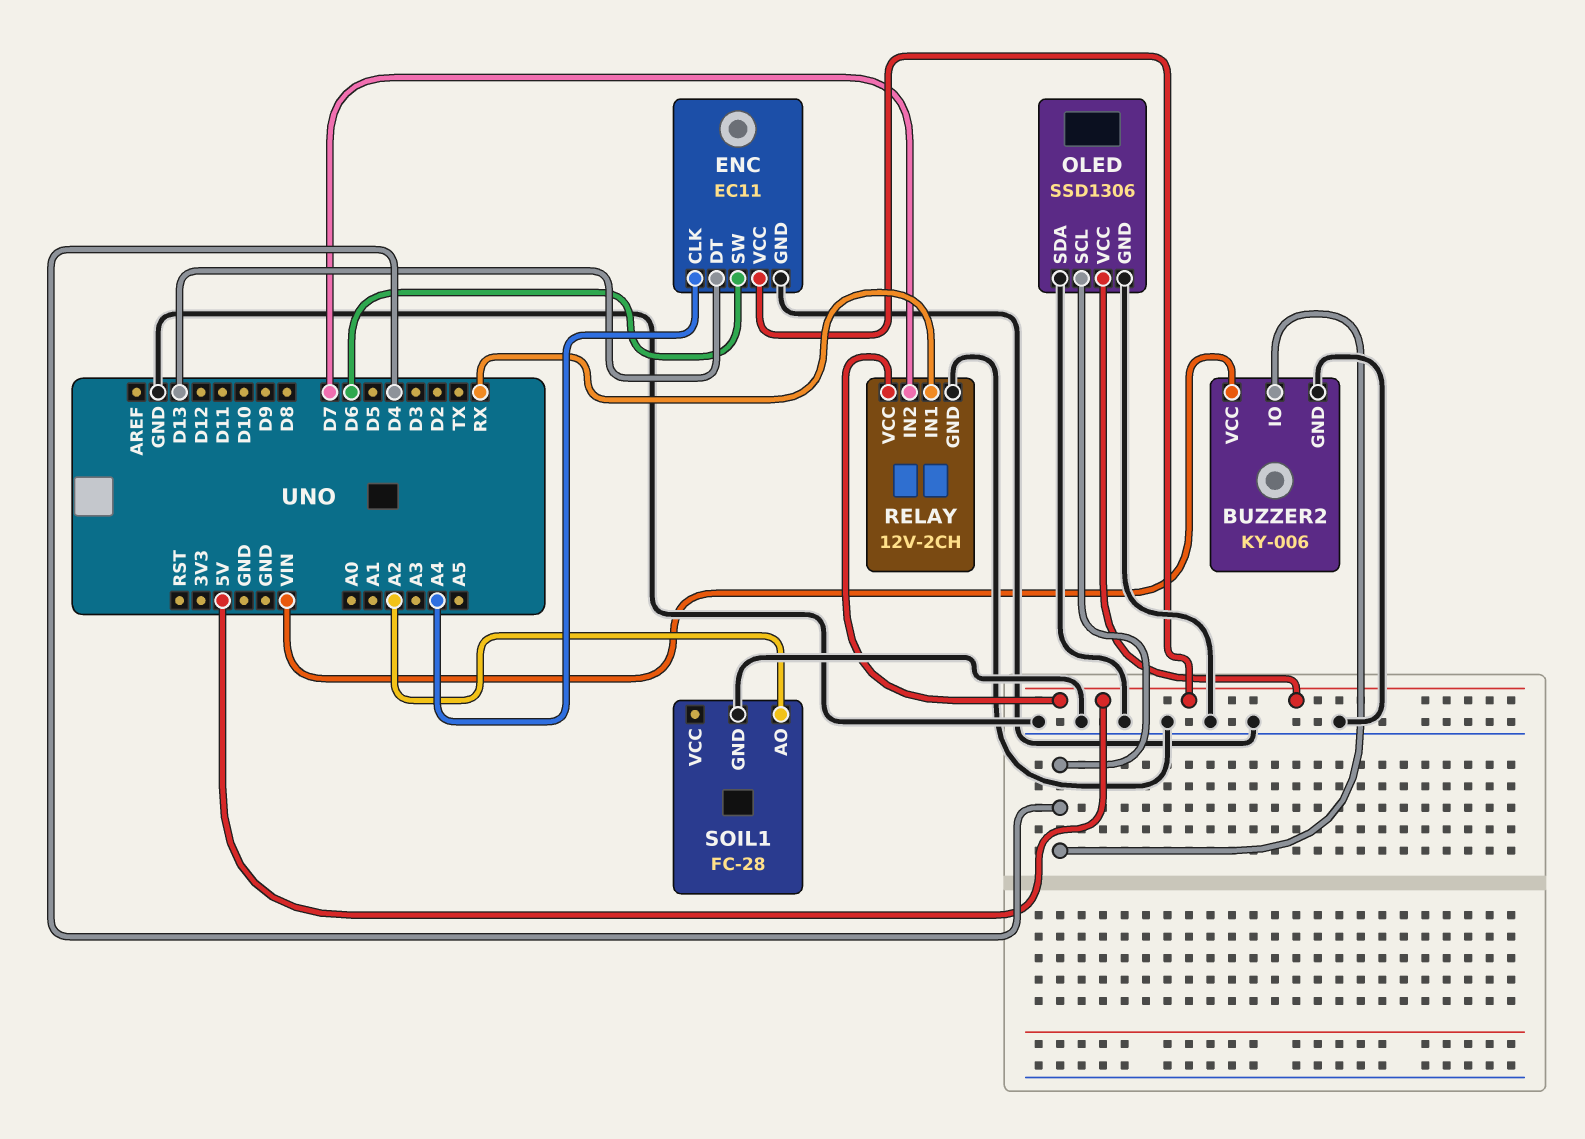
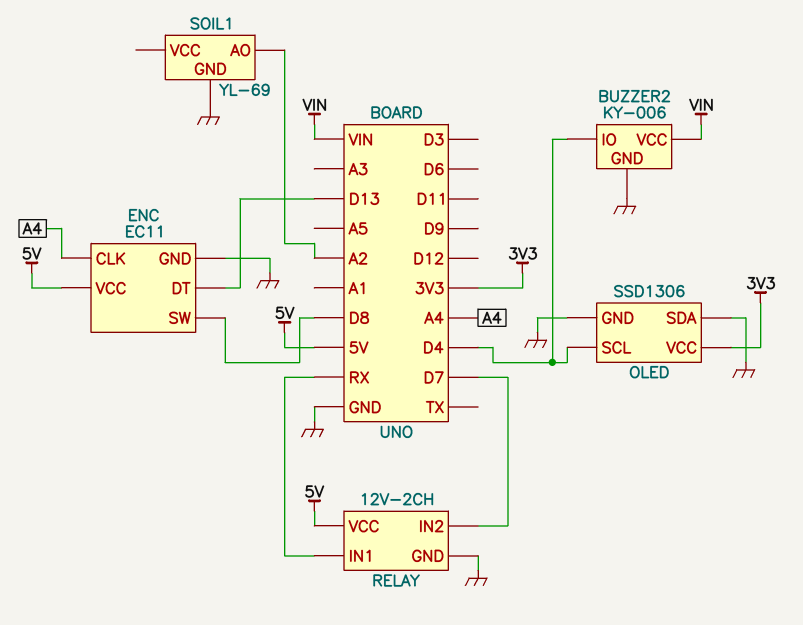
ENC pin SW: D6 -> D8
OLED pin VCC: 5V -> 3V3
SOIL1: FC-28 -> YL-69

